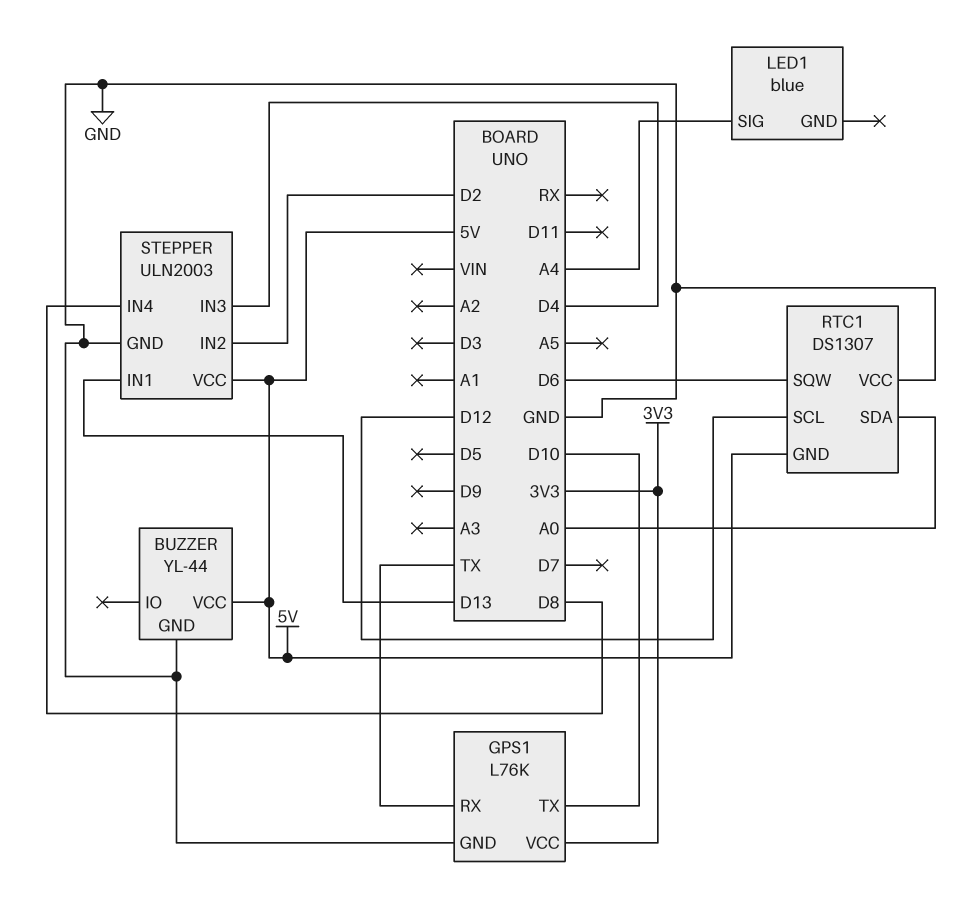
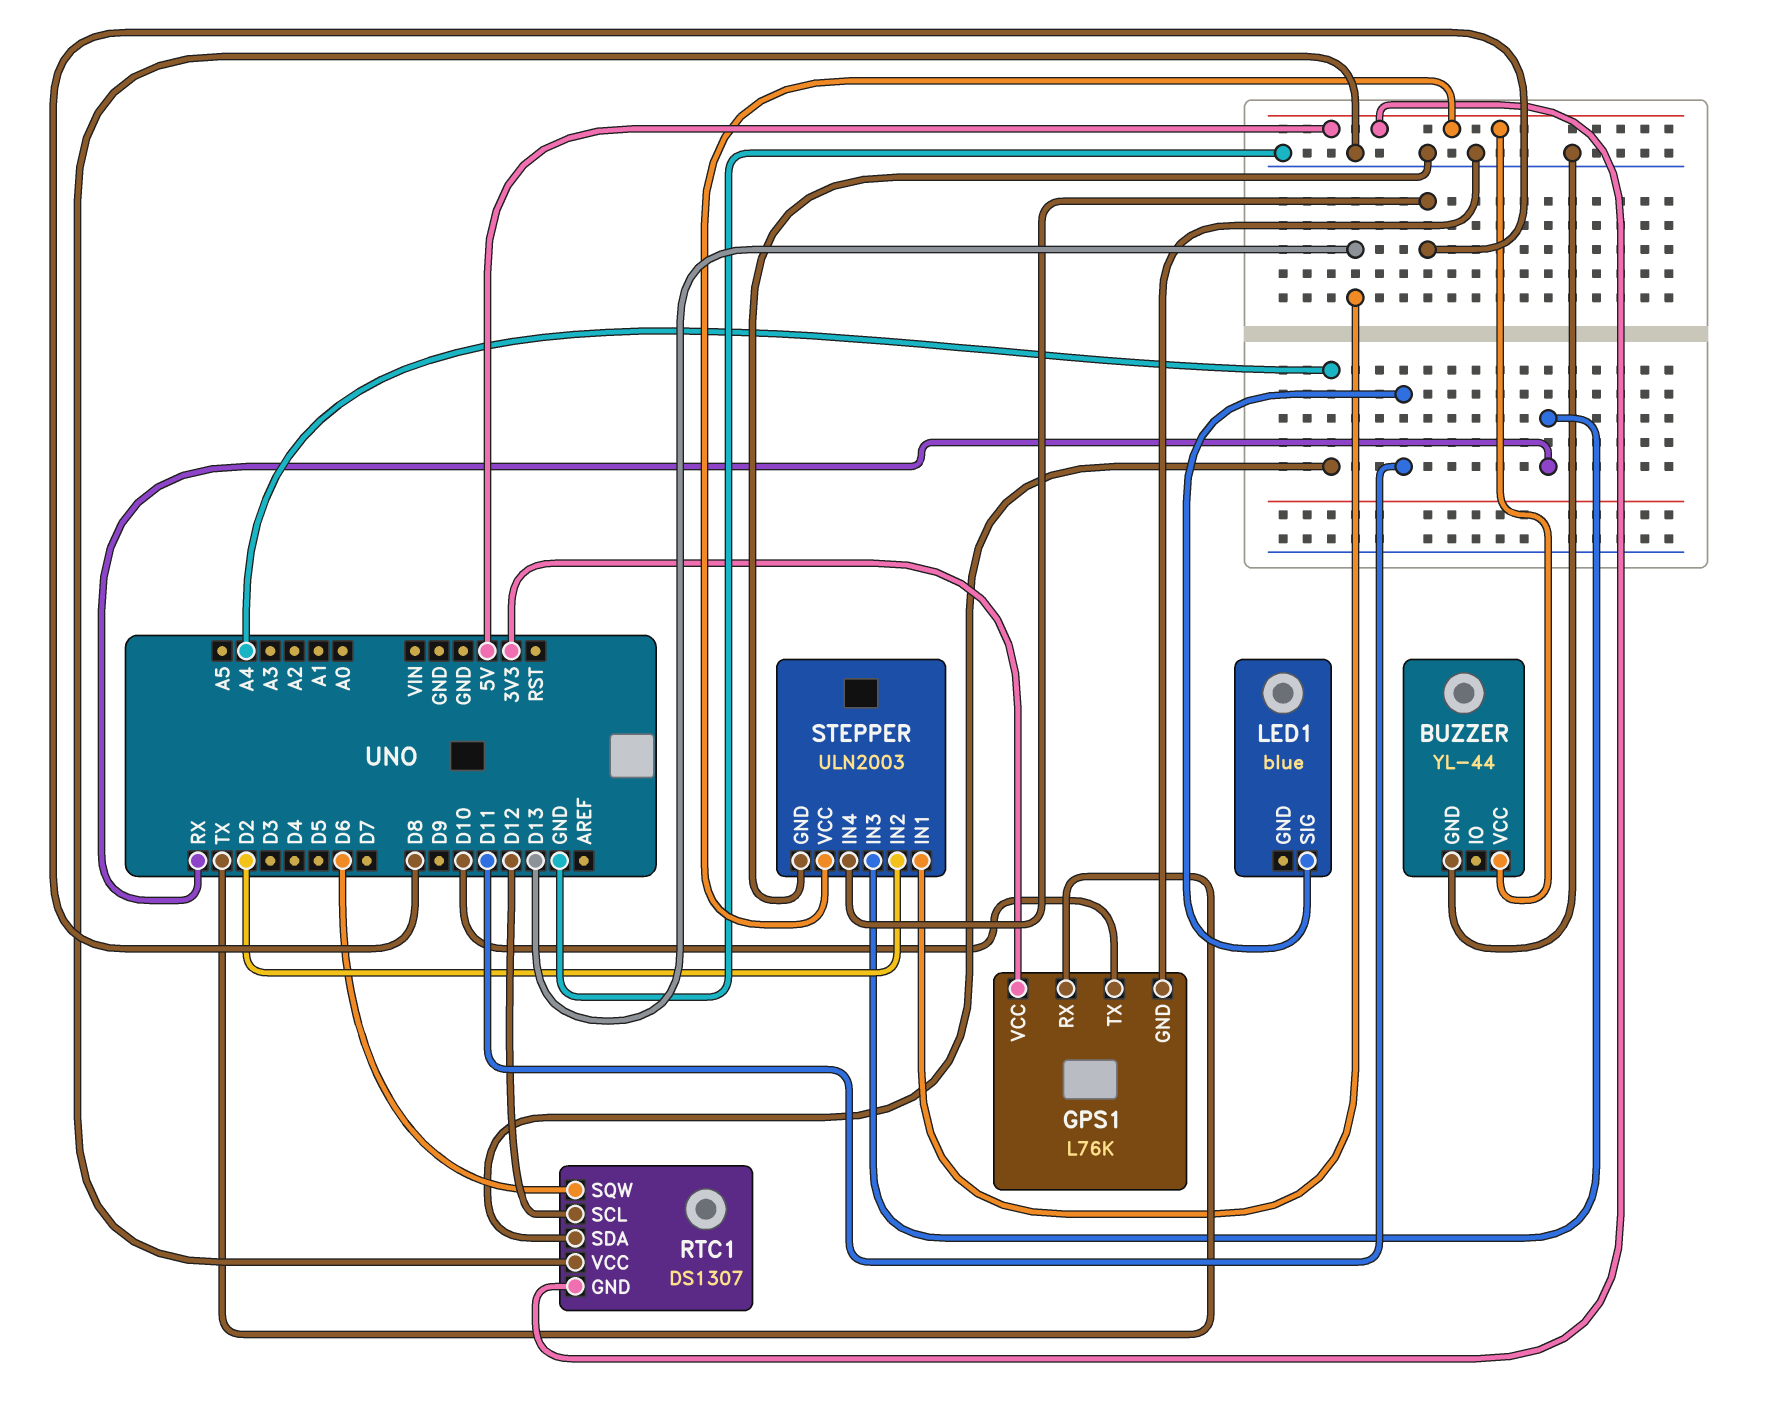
LED1 pin SIG: A4 -> D11
RTC1 pin SDA: A0 -> A4
STEPPER pin IN3: D4 -> RX

